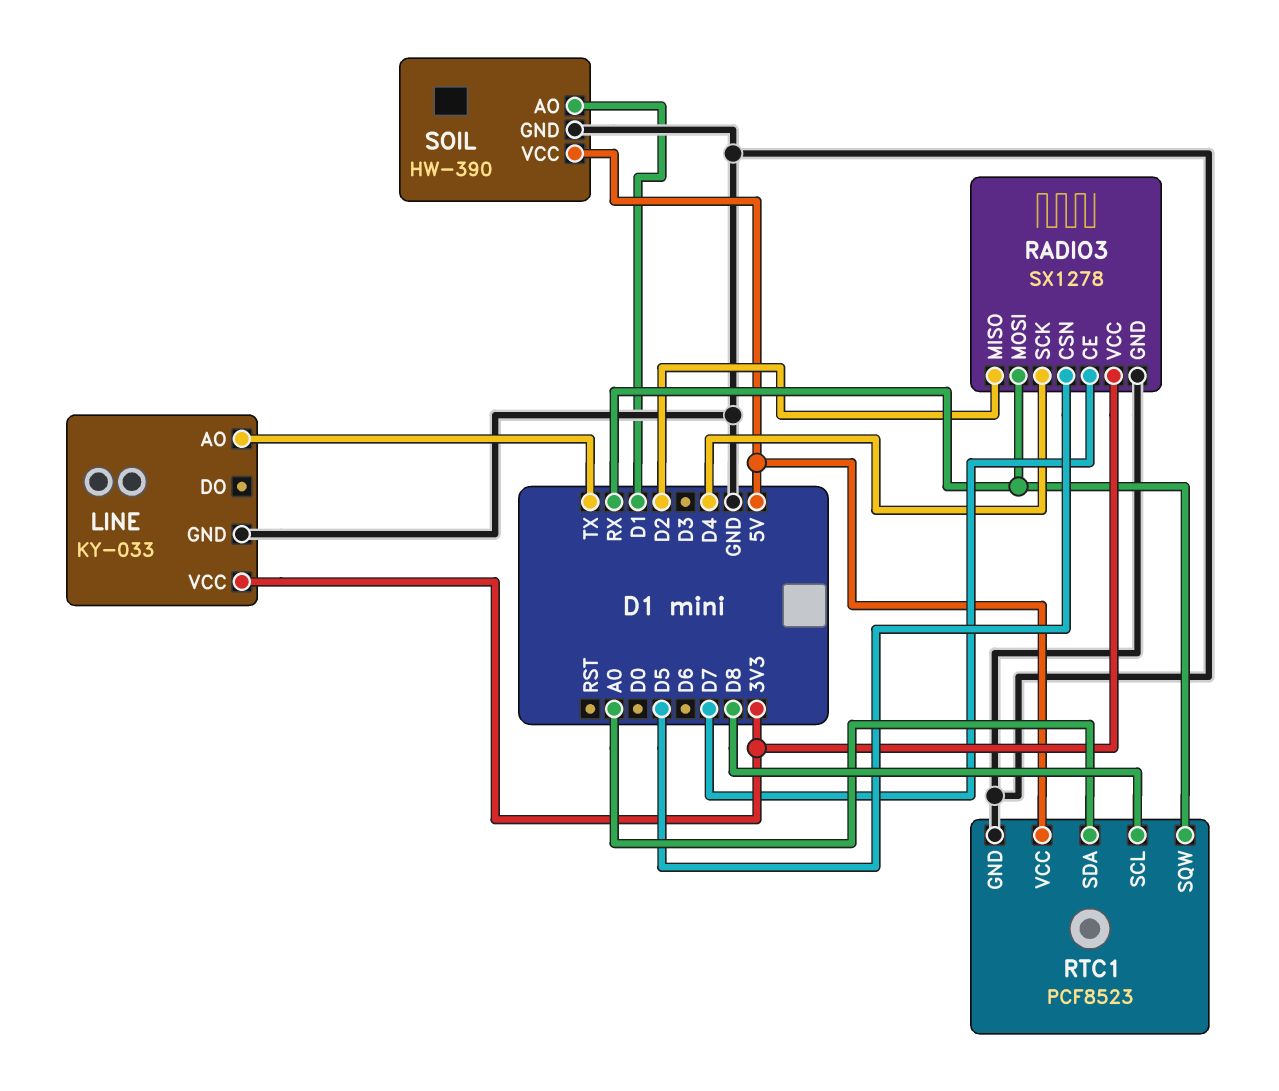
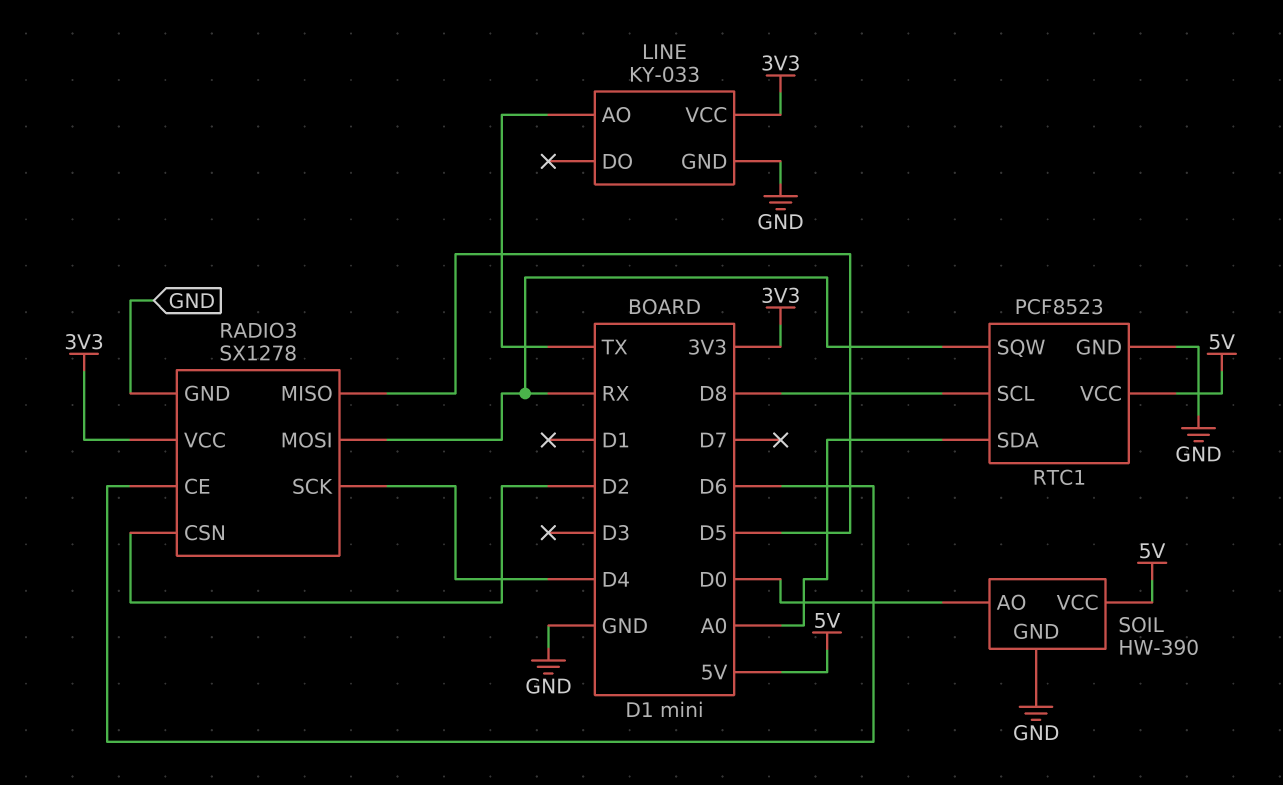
RADIO3 pin CE: D7 -> D6
RADIO3 pin CSN: D5 -> D2
RADIO3 pin MISO: D2 -> D5
SOIL pin AO: D1 -> D0

